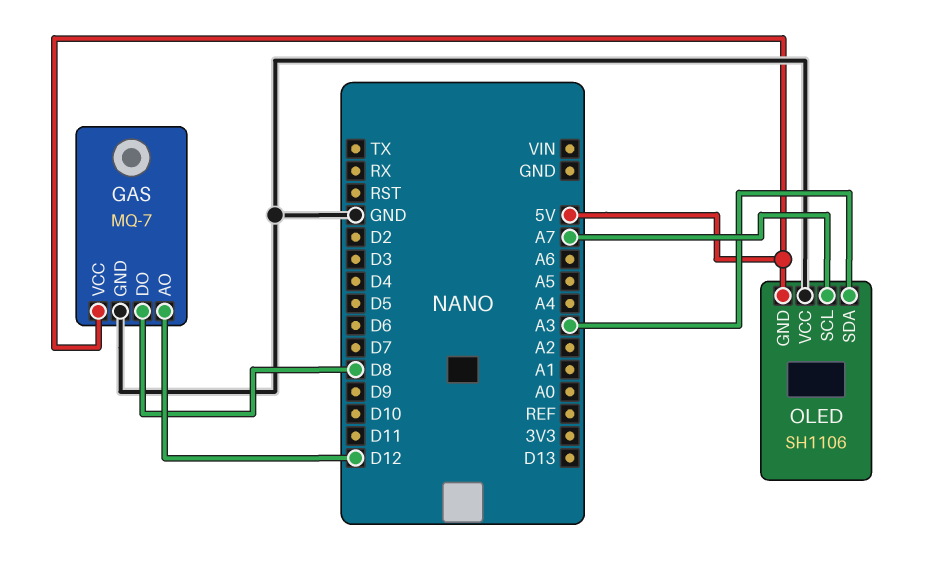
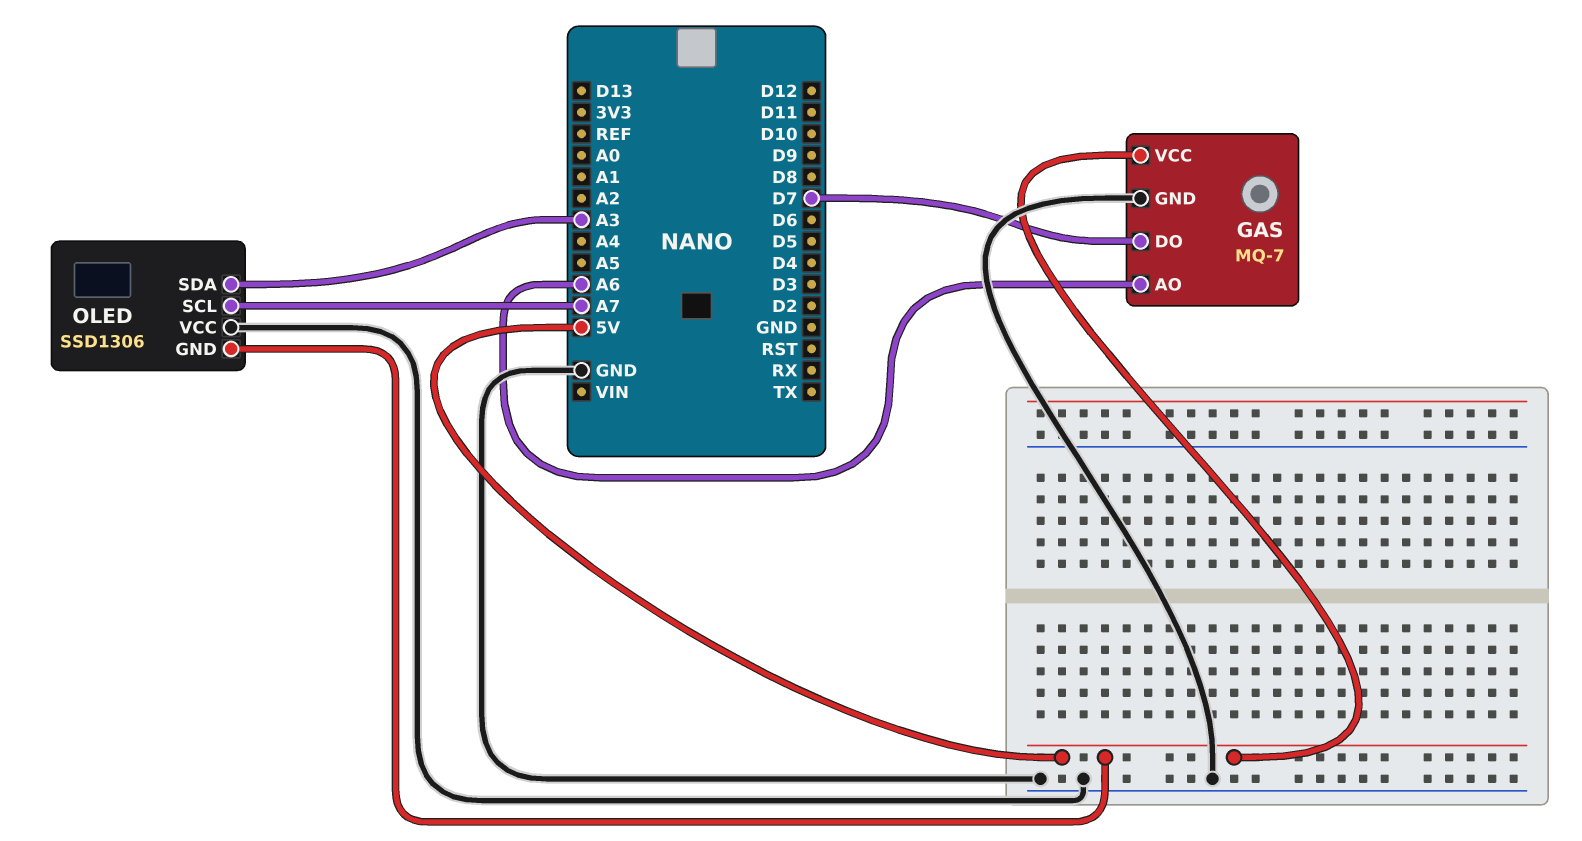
GAS pin AO: D12 -> A6
GAS pin DO: D8 -> D7
OLED: SH1106 -> SSD1306

